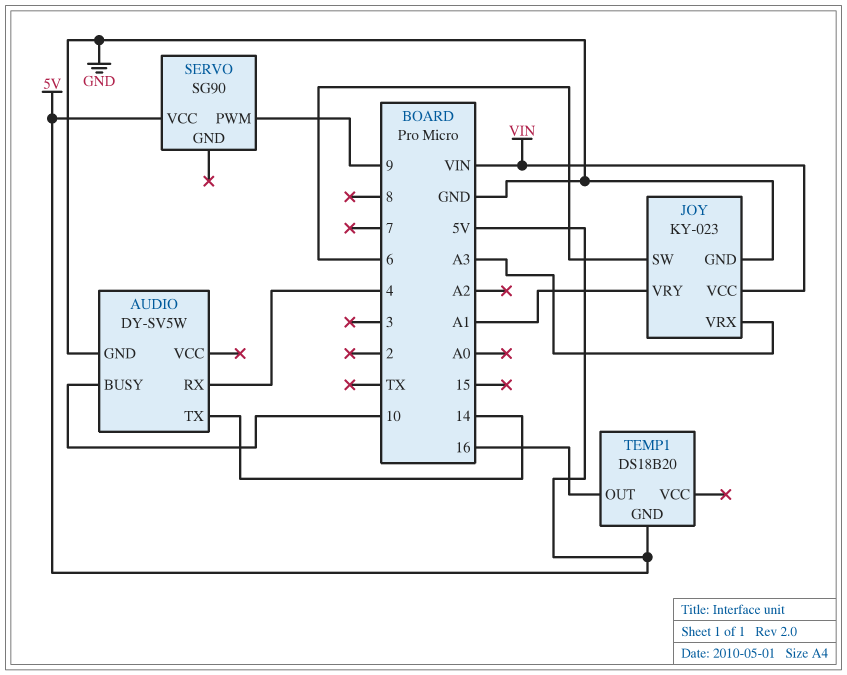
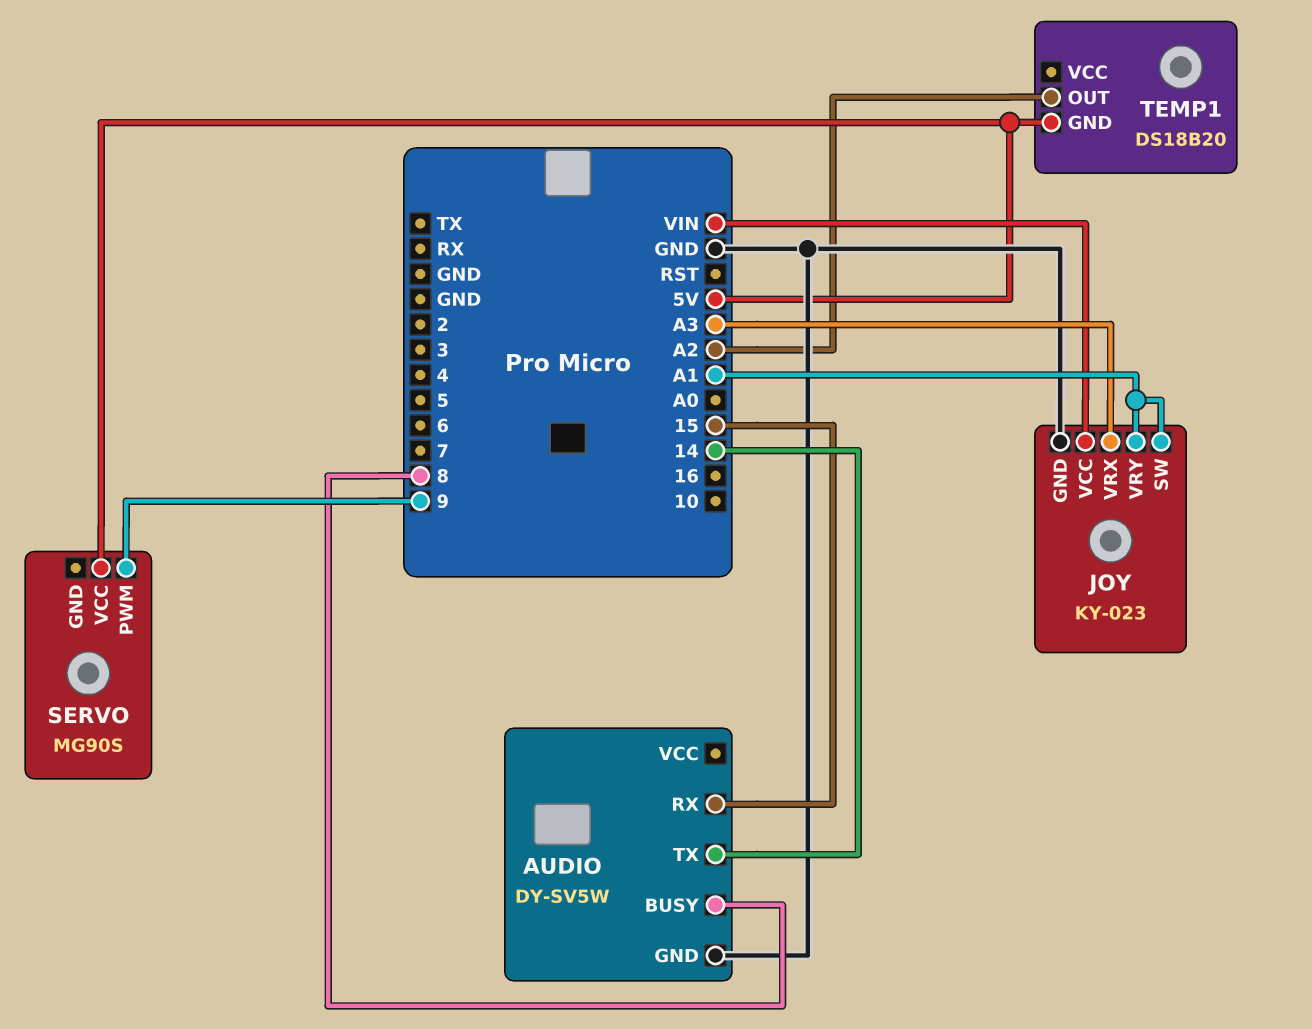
AUDIO pin BUSY: 10 -> 8
AUDIO pin RX: 4 -> 15
JOY pin SW: 6 -> A1
SERVO: SG90 -> MG90S
TEMP1 pin OUT: 16 -> A2

